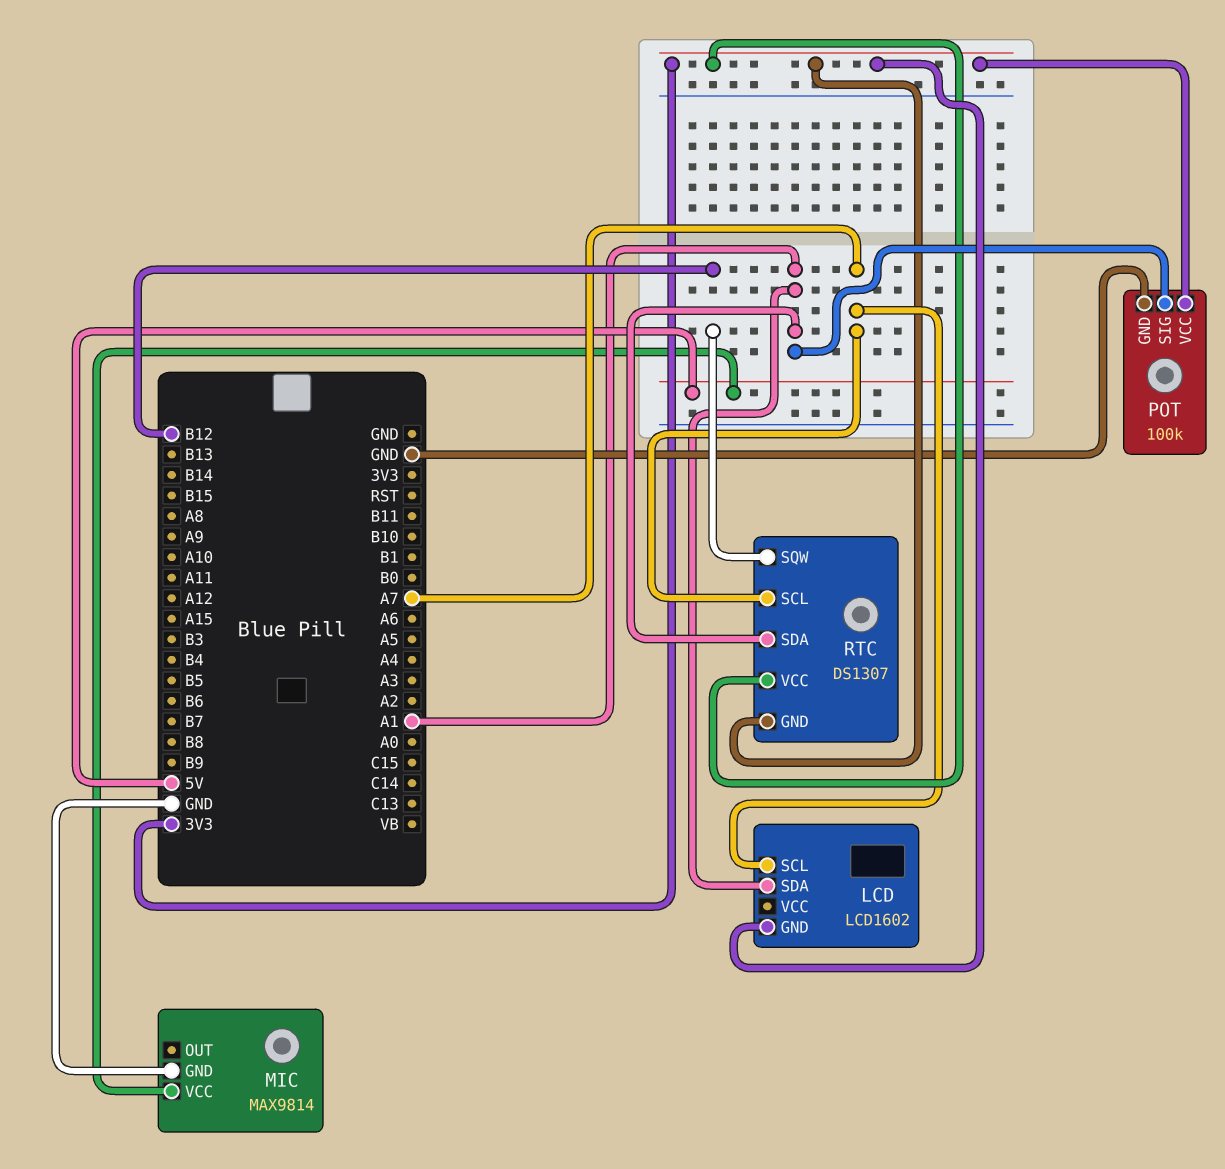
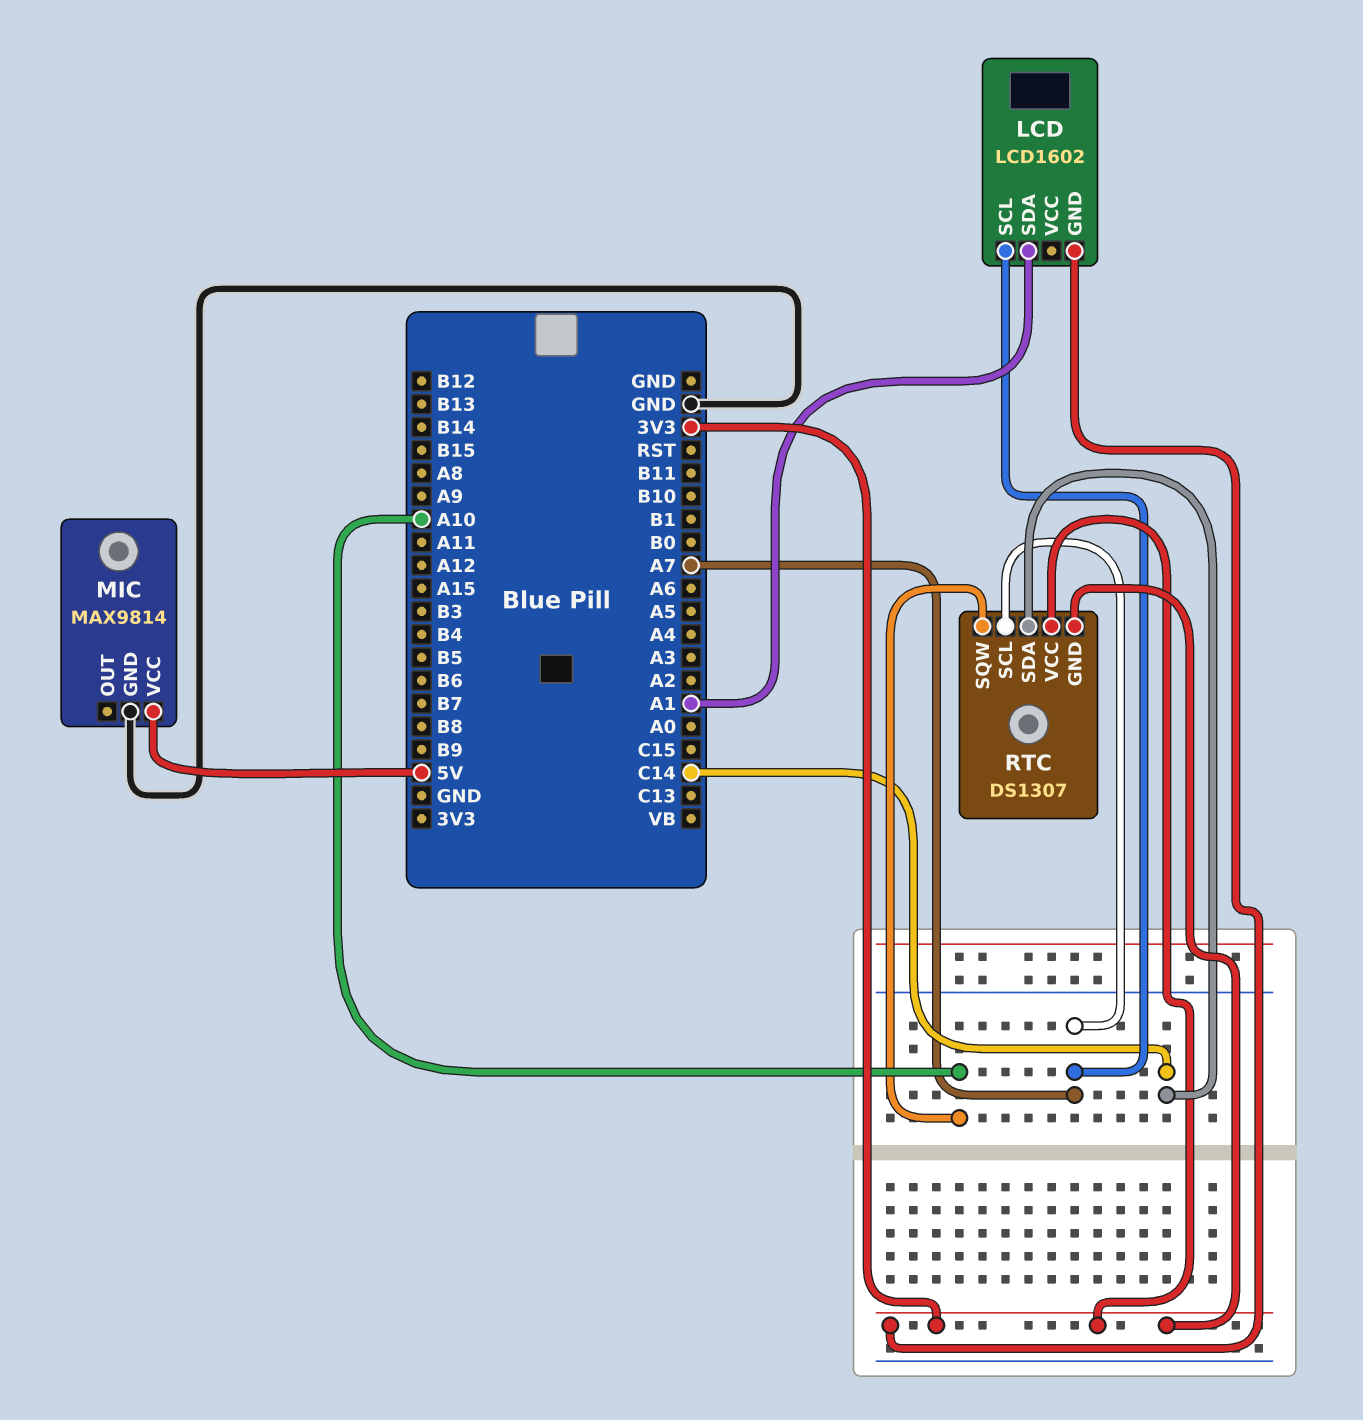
POT: 100k -> none
POT pin GND: GND -> none
POT pin SIG: A1 -> none
POT pin VCC: 3V3 -> none
RTC pin SDA: A1 -> C14
RTC pin SQW: B12 -> A10

